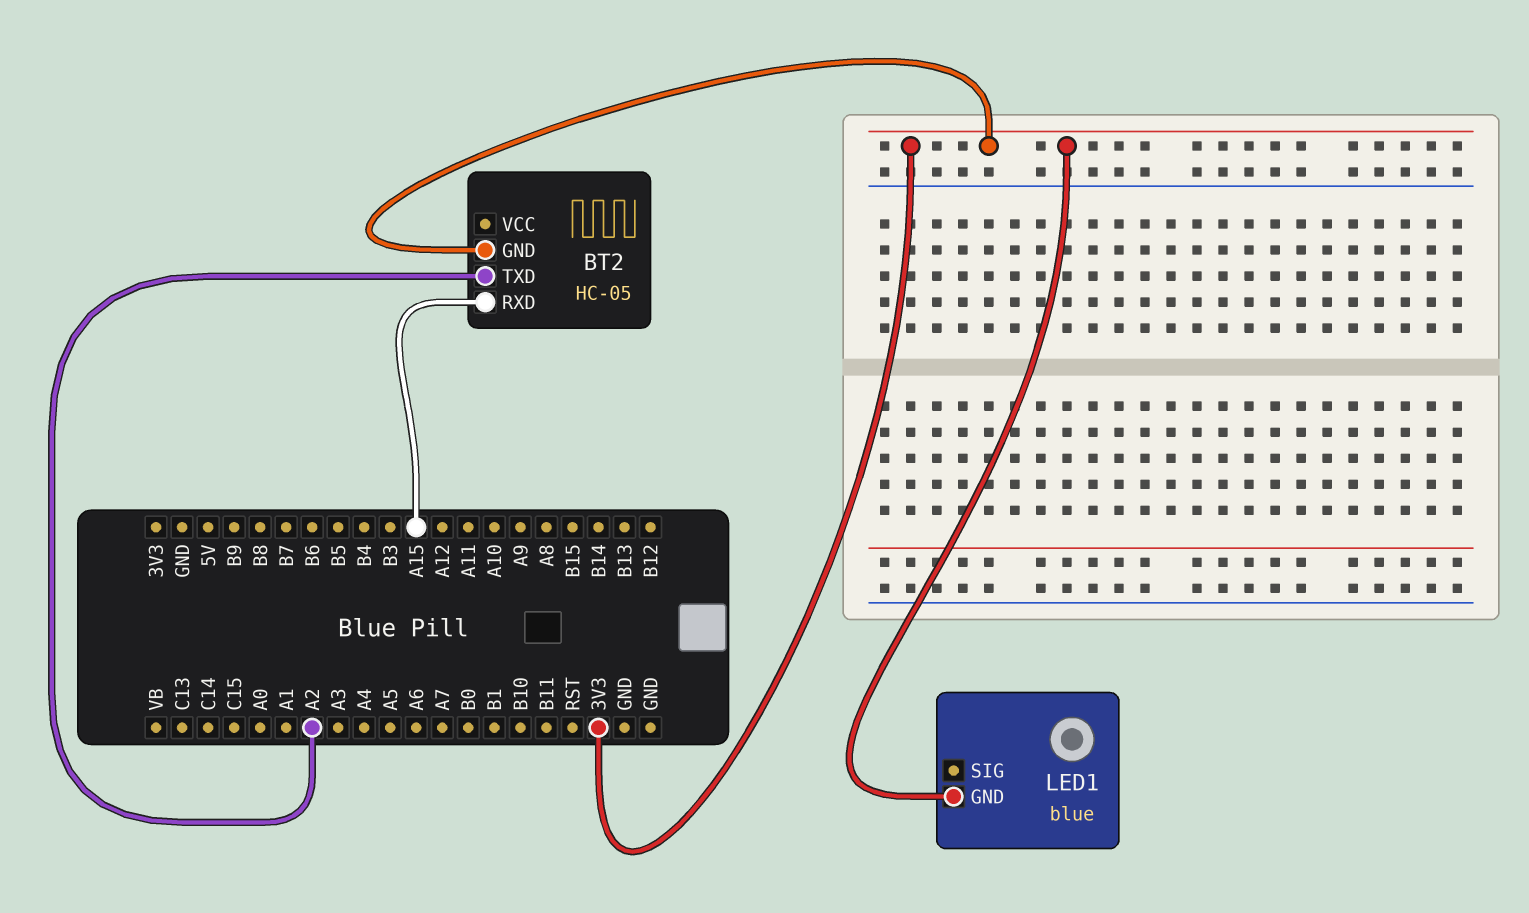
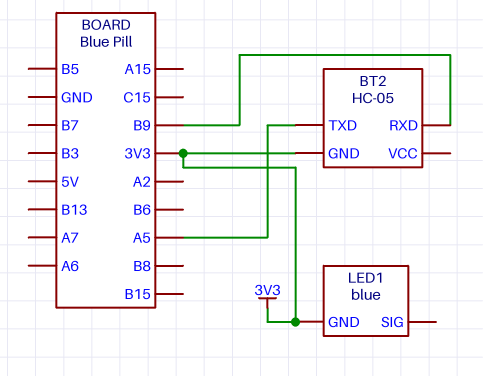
BT2 pin RXD: A15 -> B9
BT2 pin TXD: A2 -> A5

